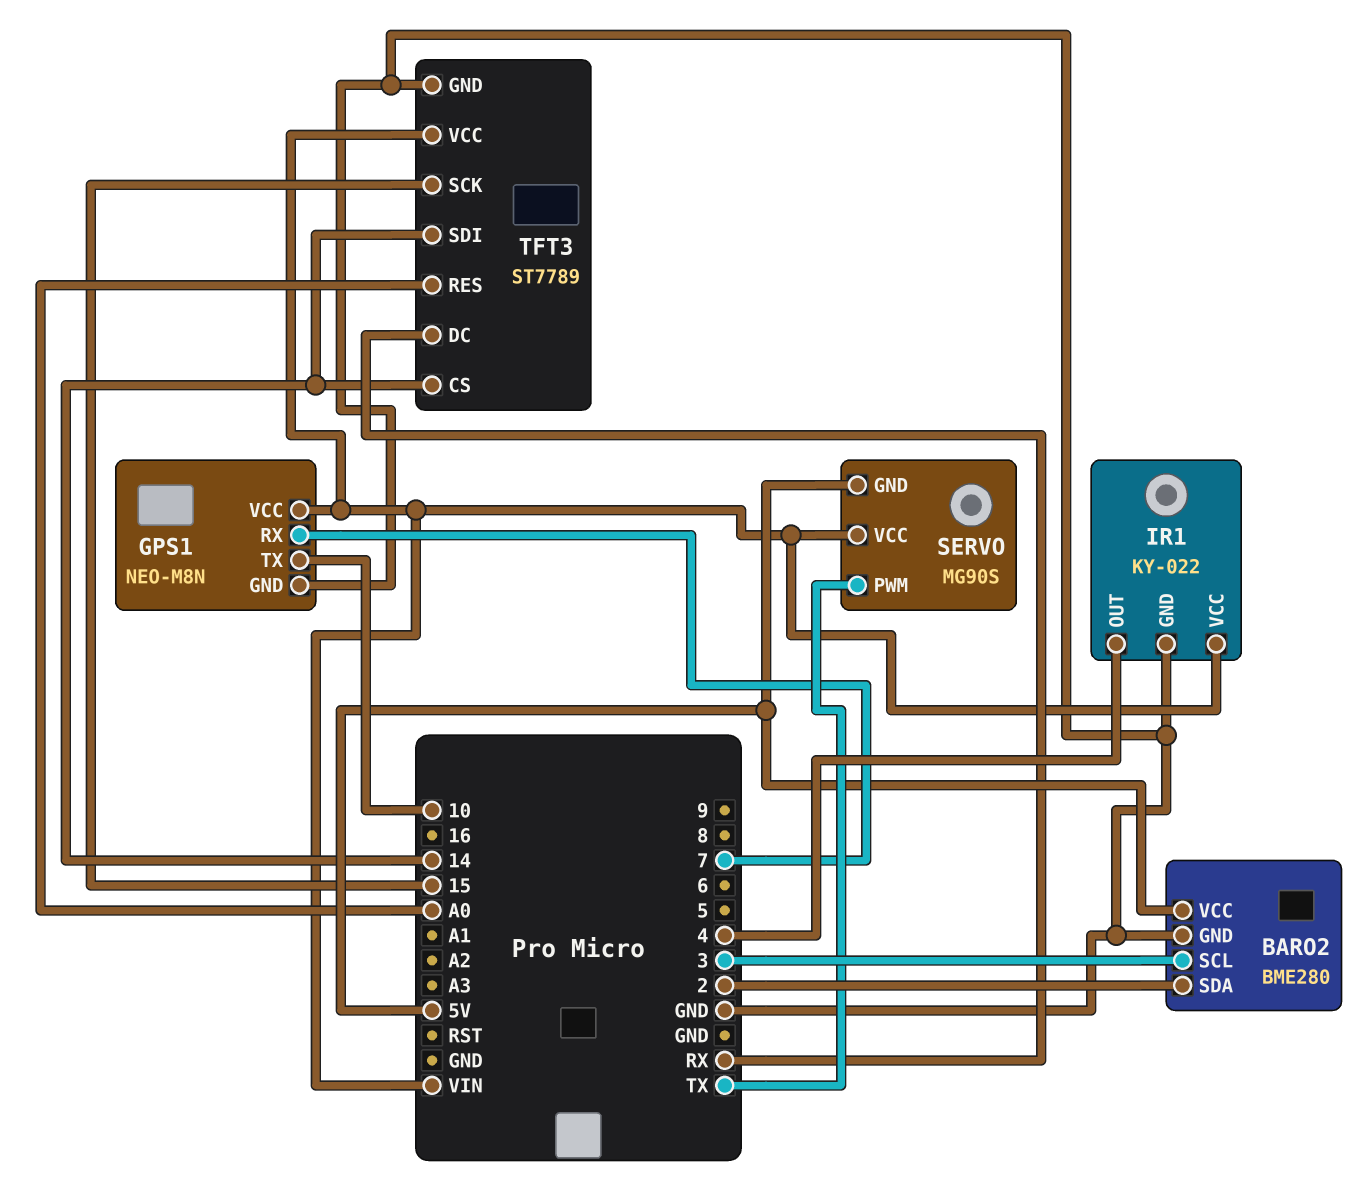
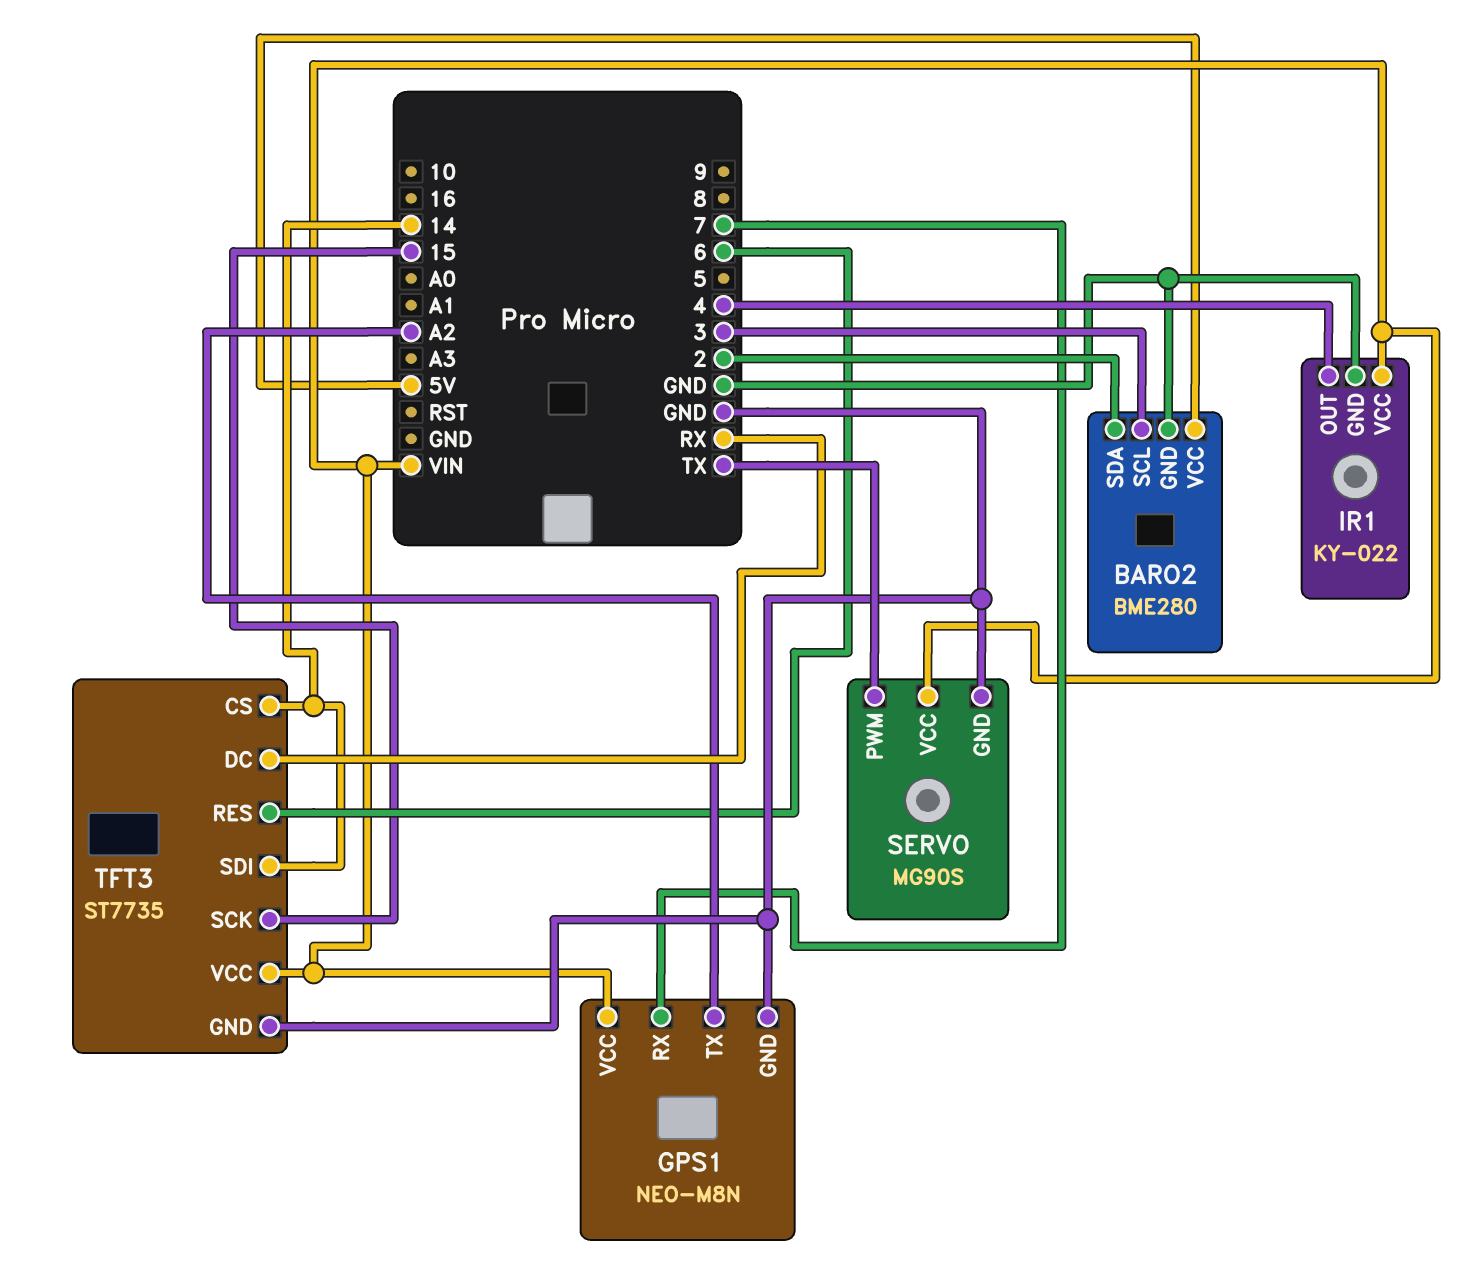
GPS1 pin TX: 10 -> A2
SERVO pin GND: 5V -> GND
TFT3: ST7789 -> ST7735
TFT3 pin RES: A0 -> 6

